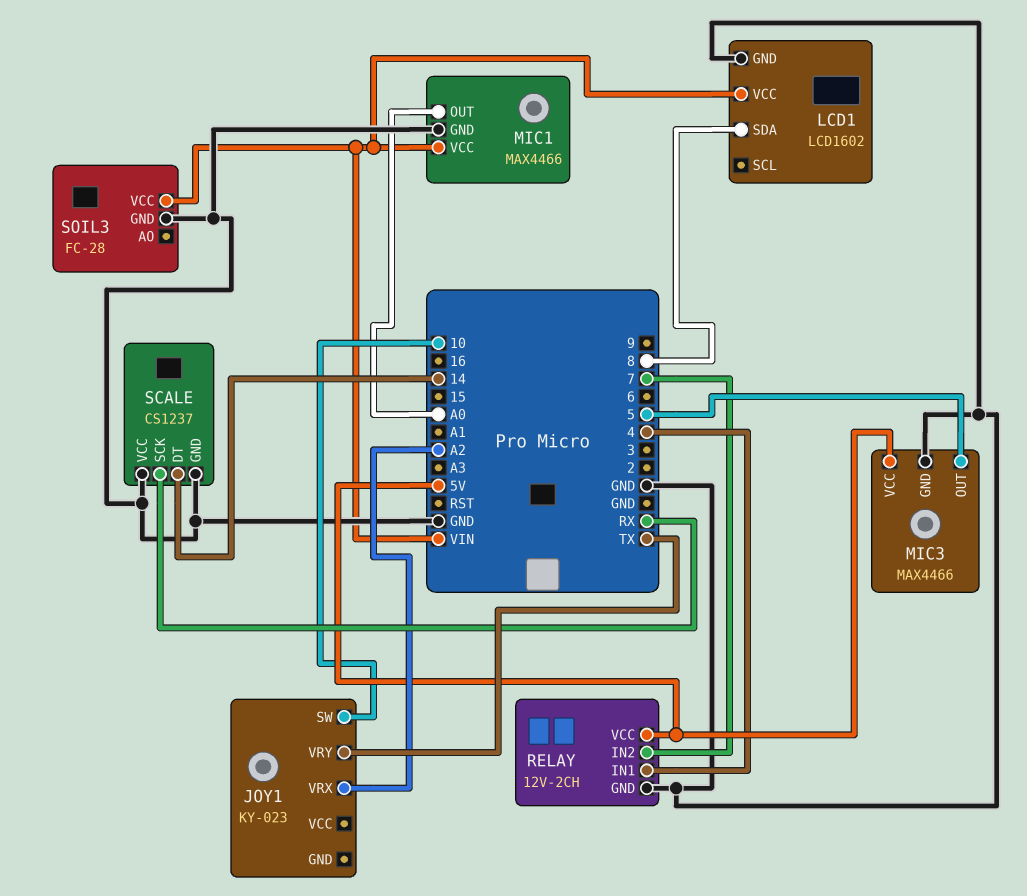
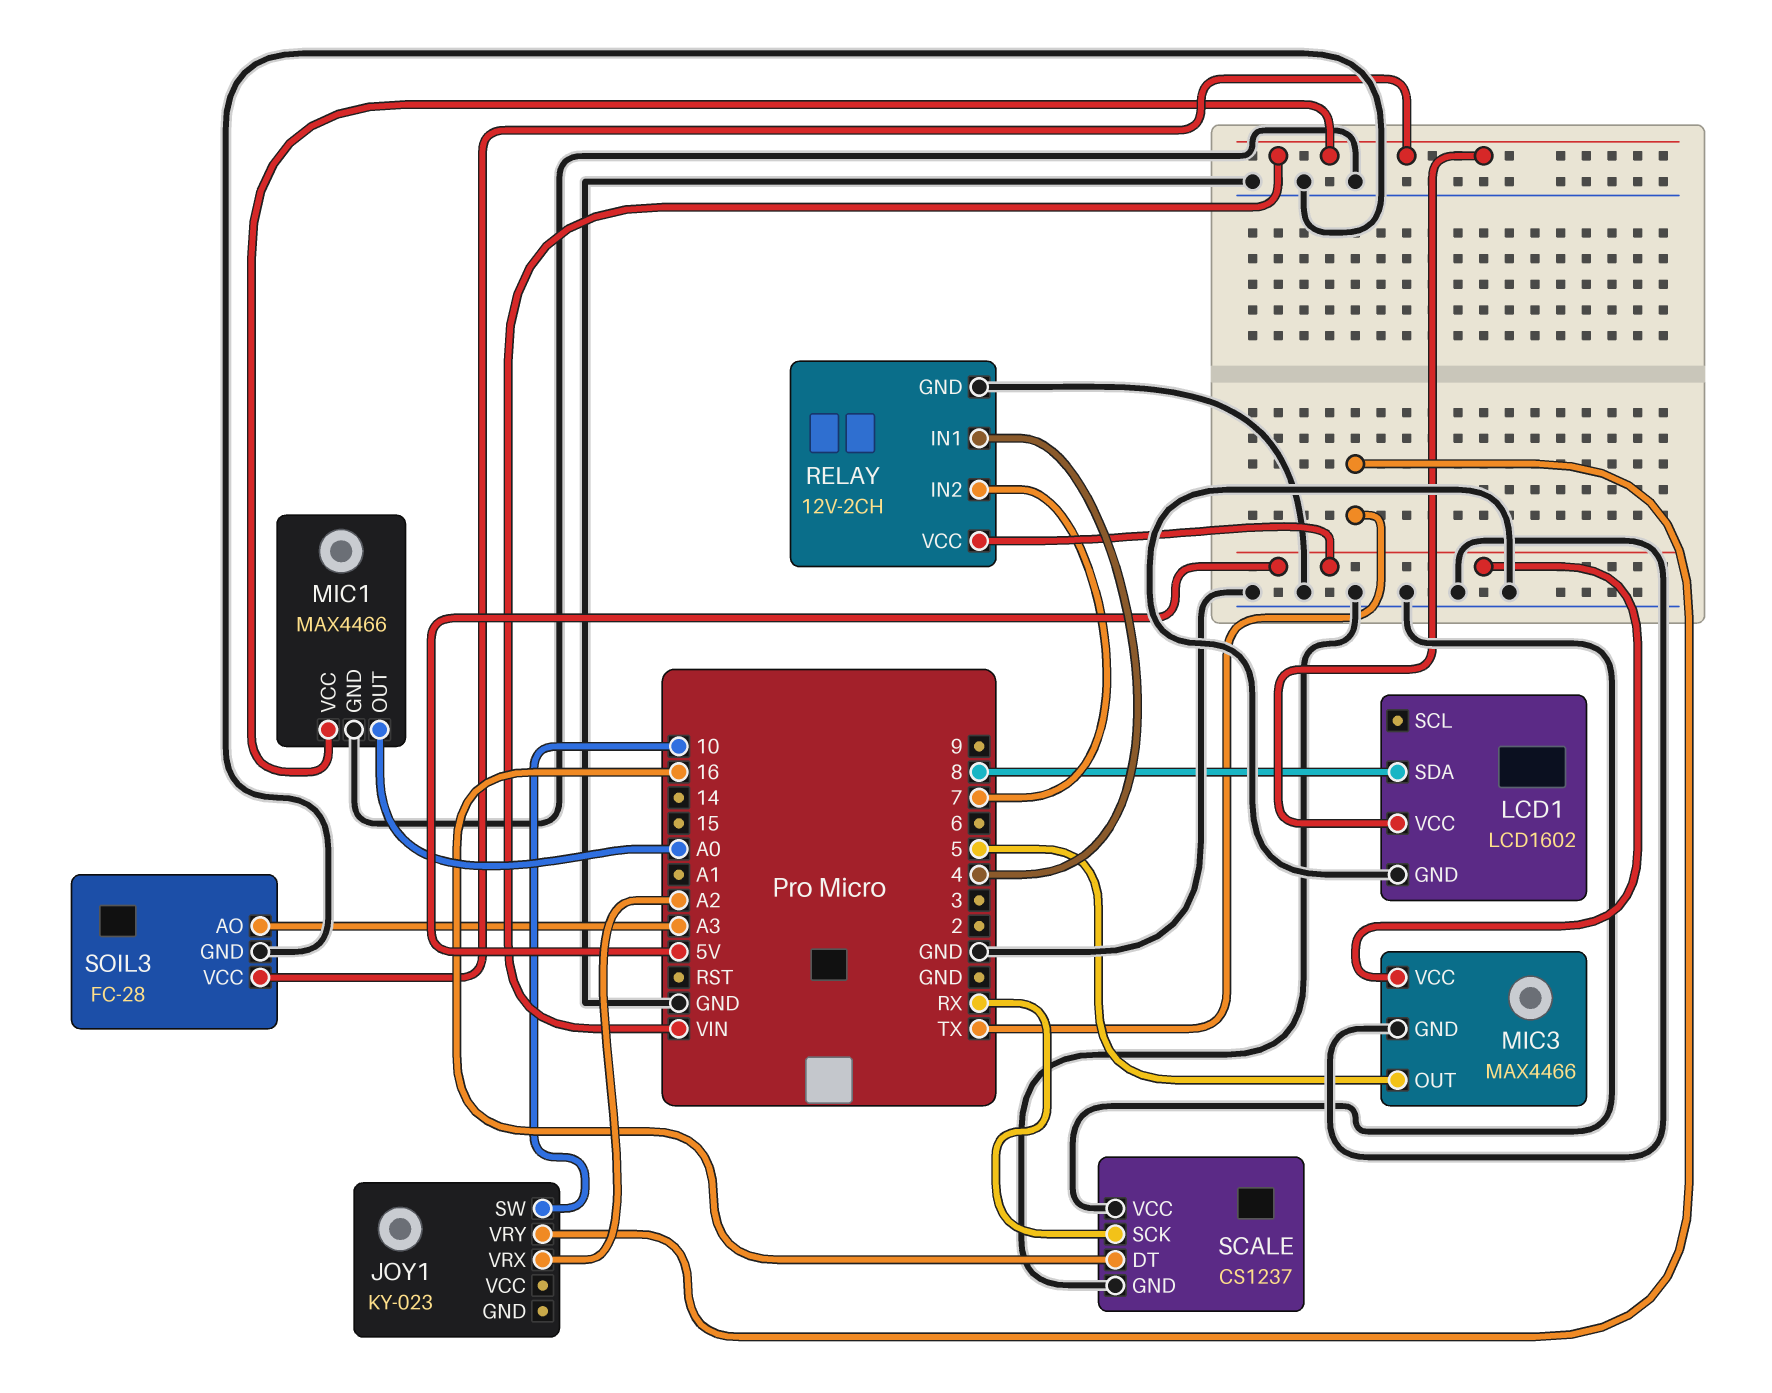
SCALE pin DT: 14 -> 16
SOIL3 pin AO: none -> A3

